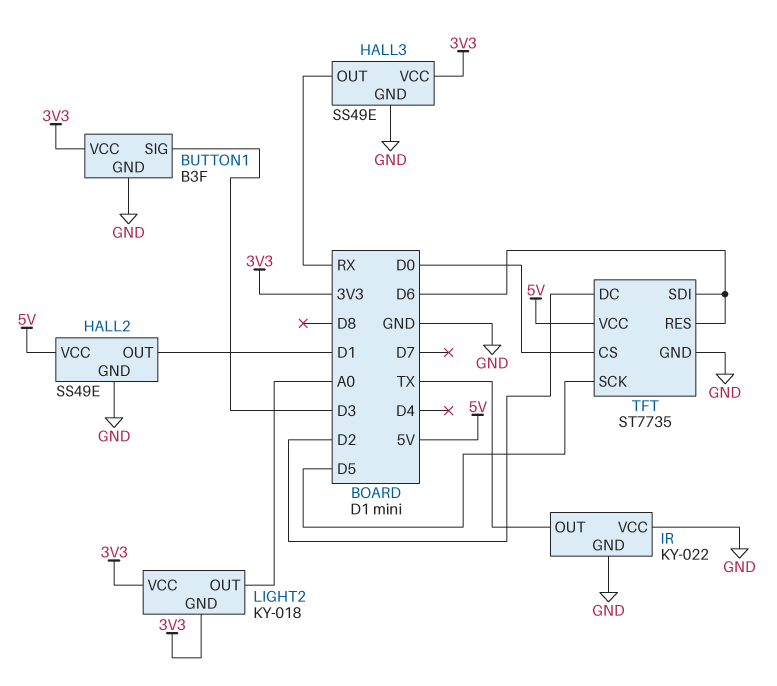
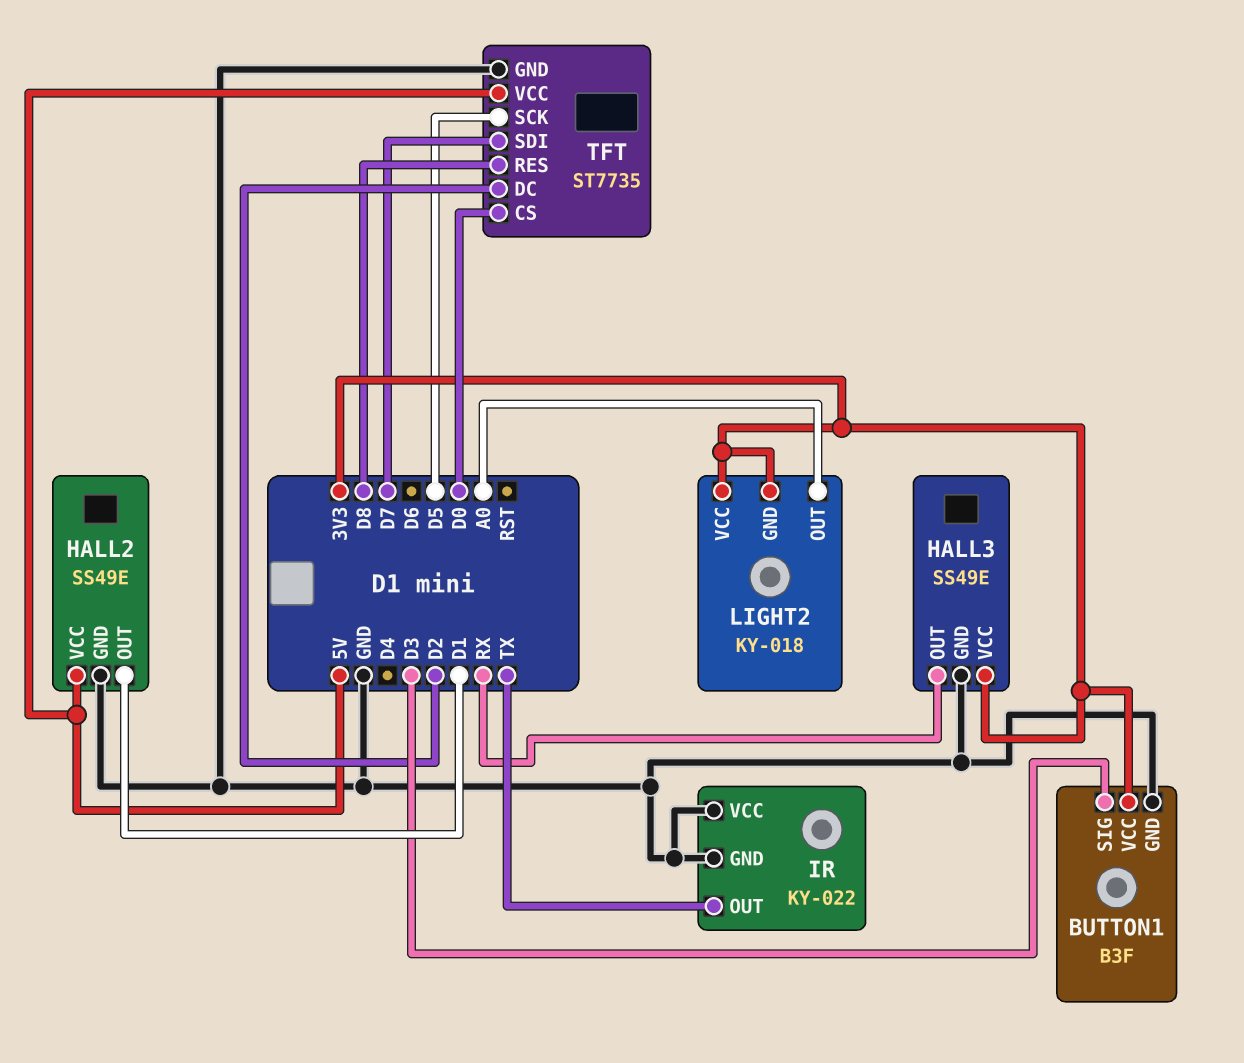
TFT pin RES: D6 -> D8
TFT pin SDI: D6 -> D7

